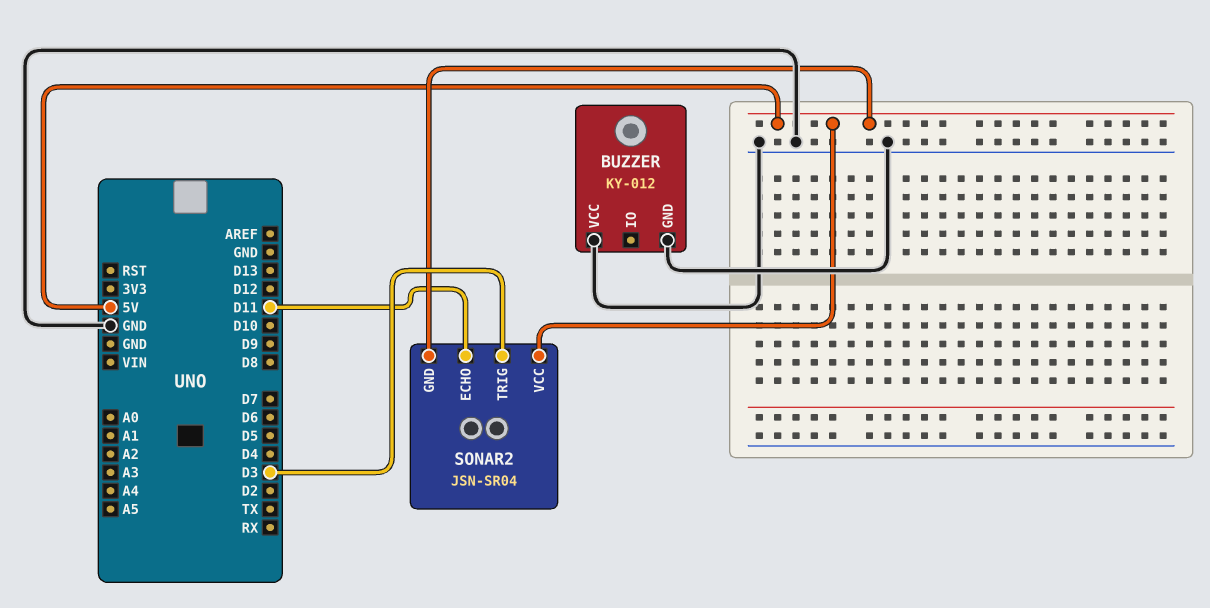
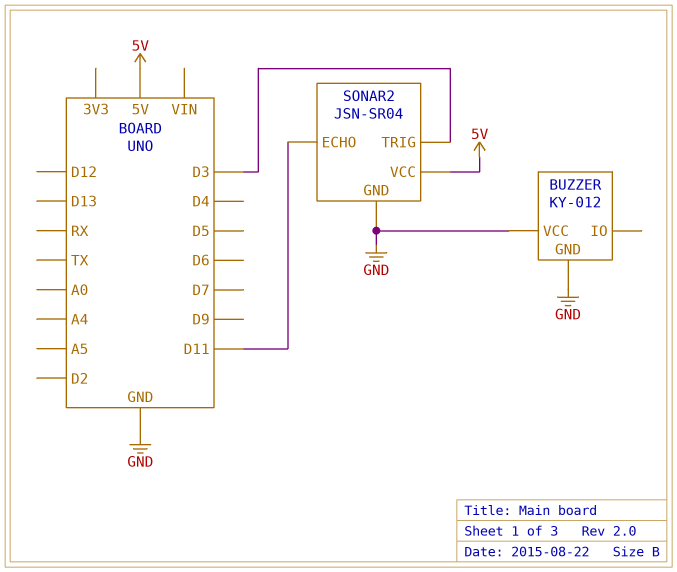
SONAR2 pin GND: 5V -> GND

